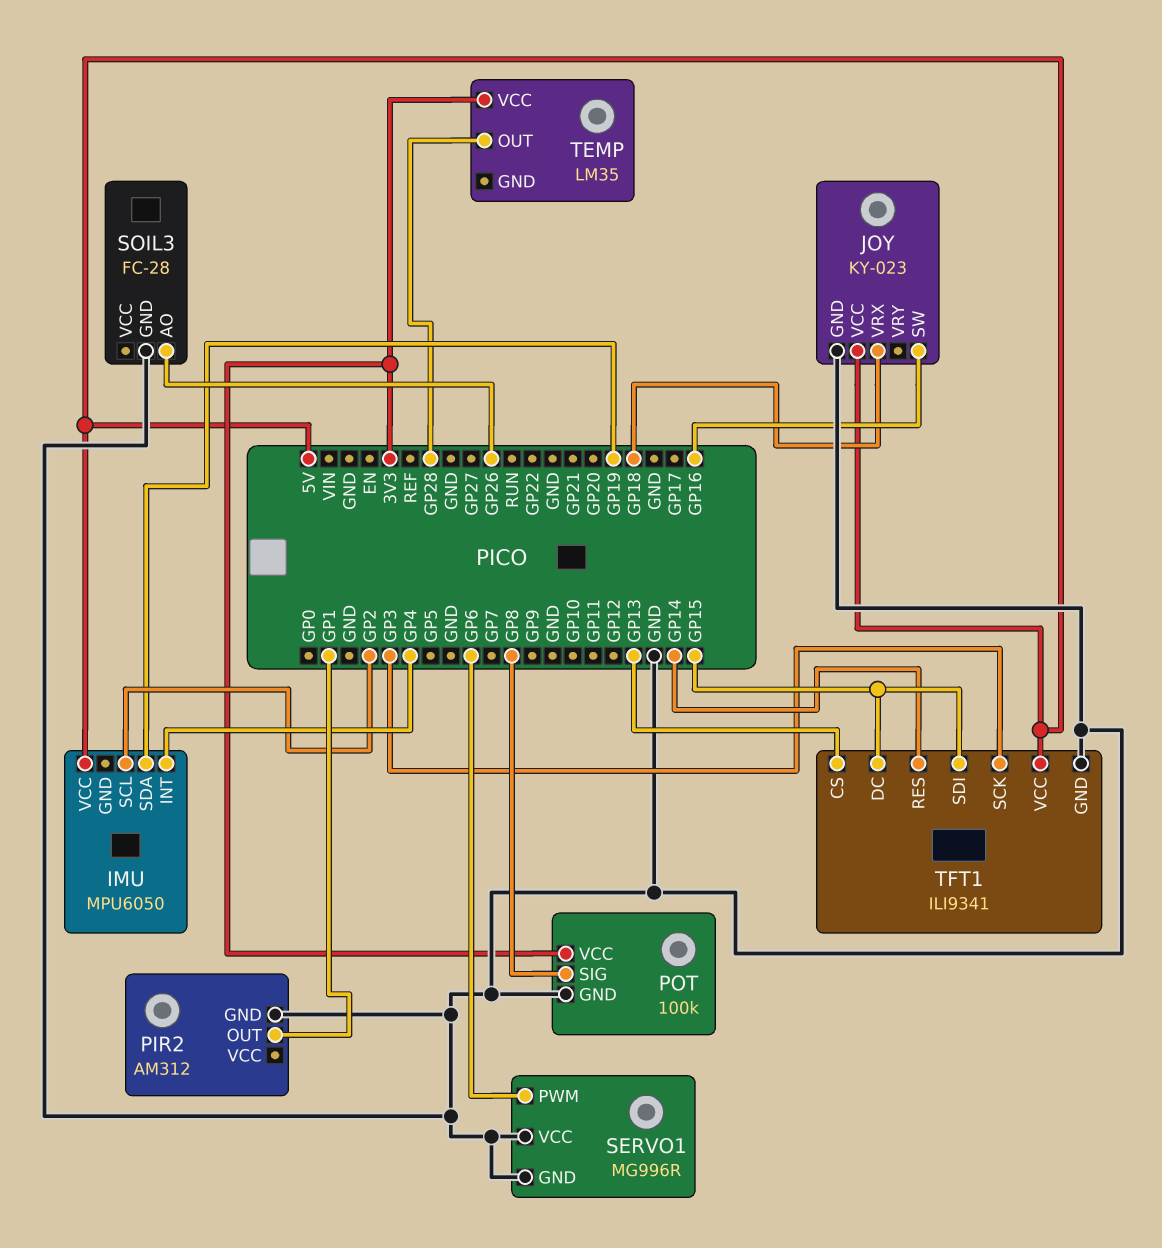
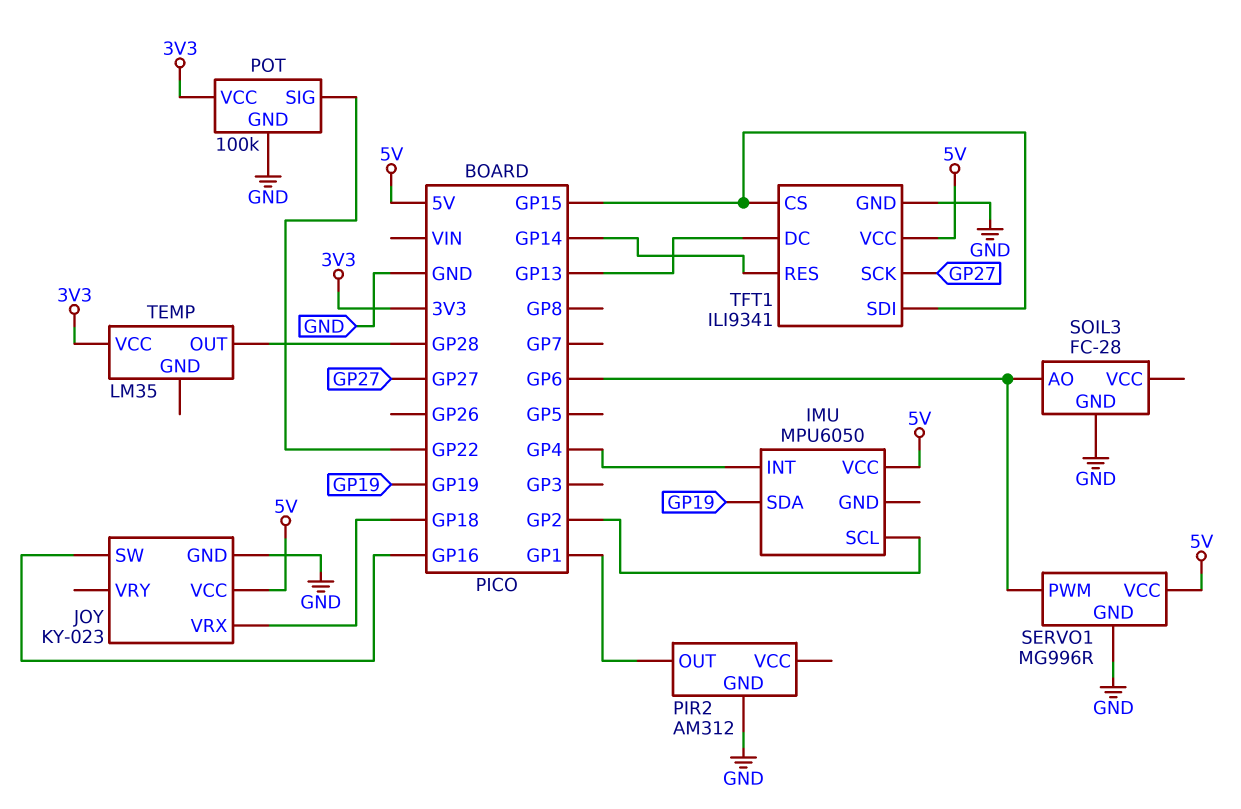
POT pin SIG: GP8 -> GP22
SERVO1 pin VCC: GND -> 5V
SOIL3 pin AO: GP26 -> GP6
TFT1 pin CS: GP13 -> GP15
TFT1 pin DC: GP15 -> GP13
TFT1 pin SCK: GP3 -> GP27

